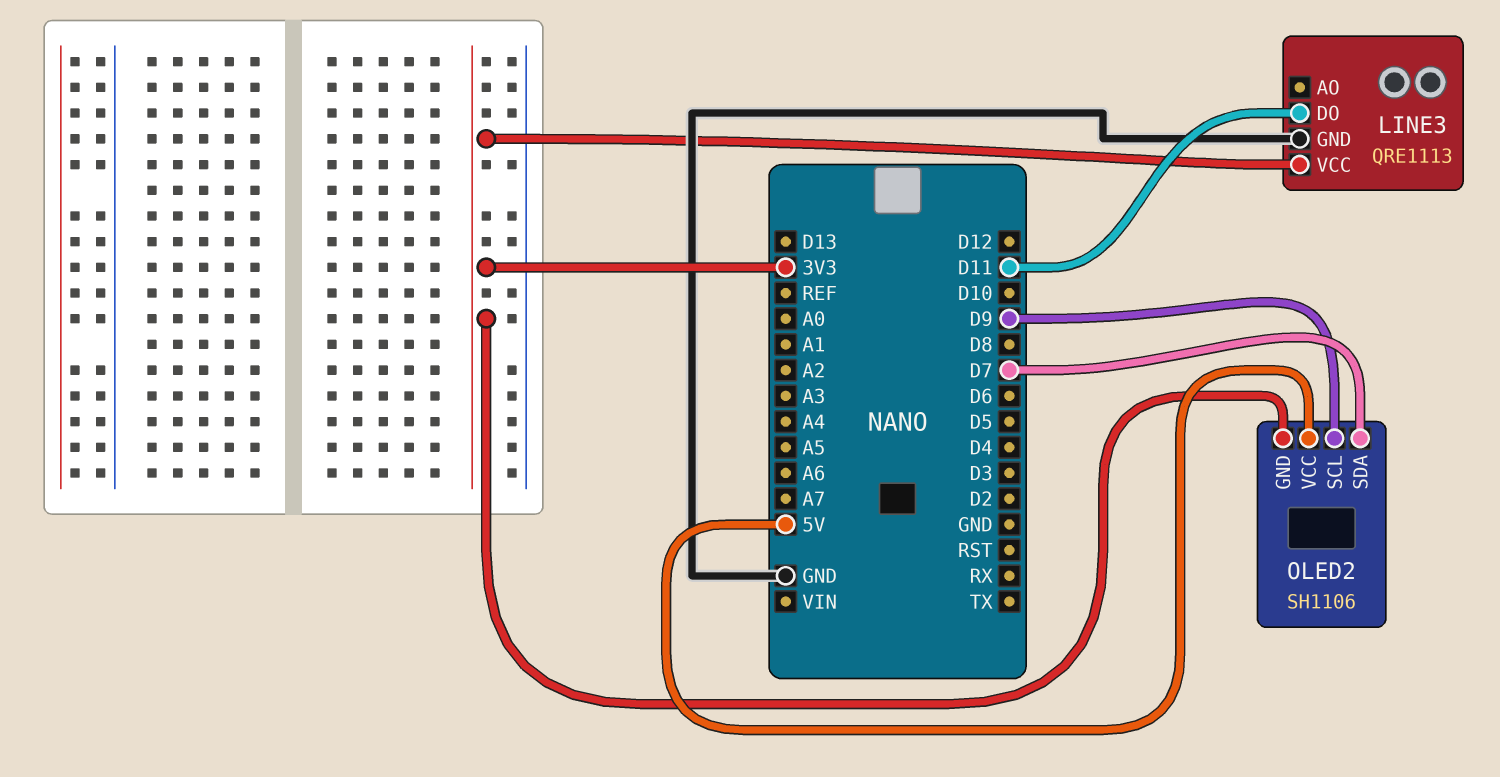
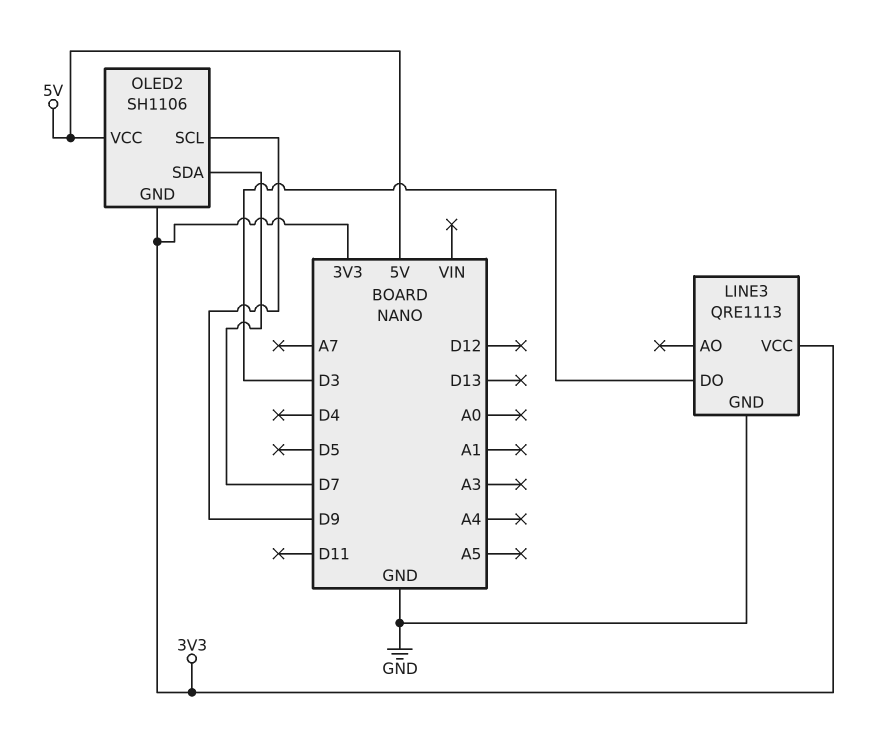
LINE3 pin DO: D11 -> D3

